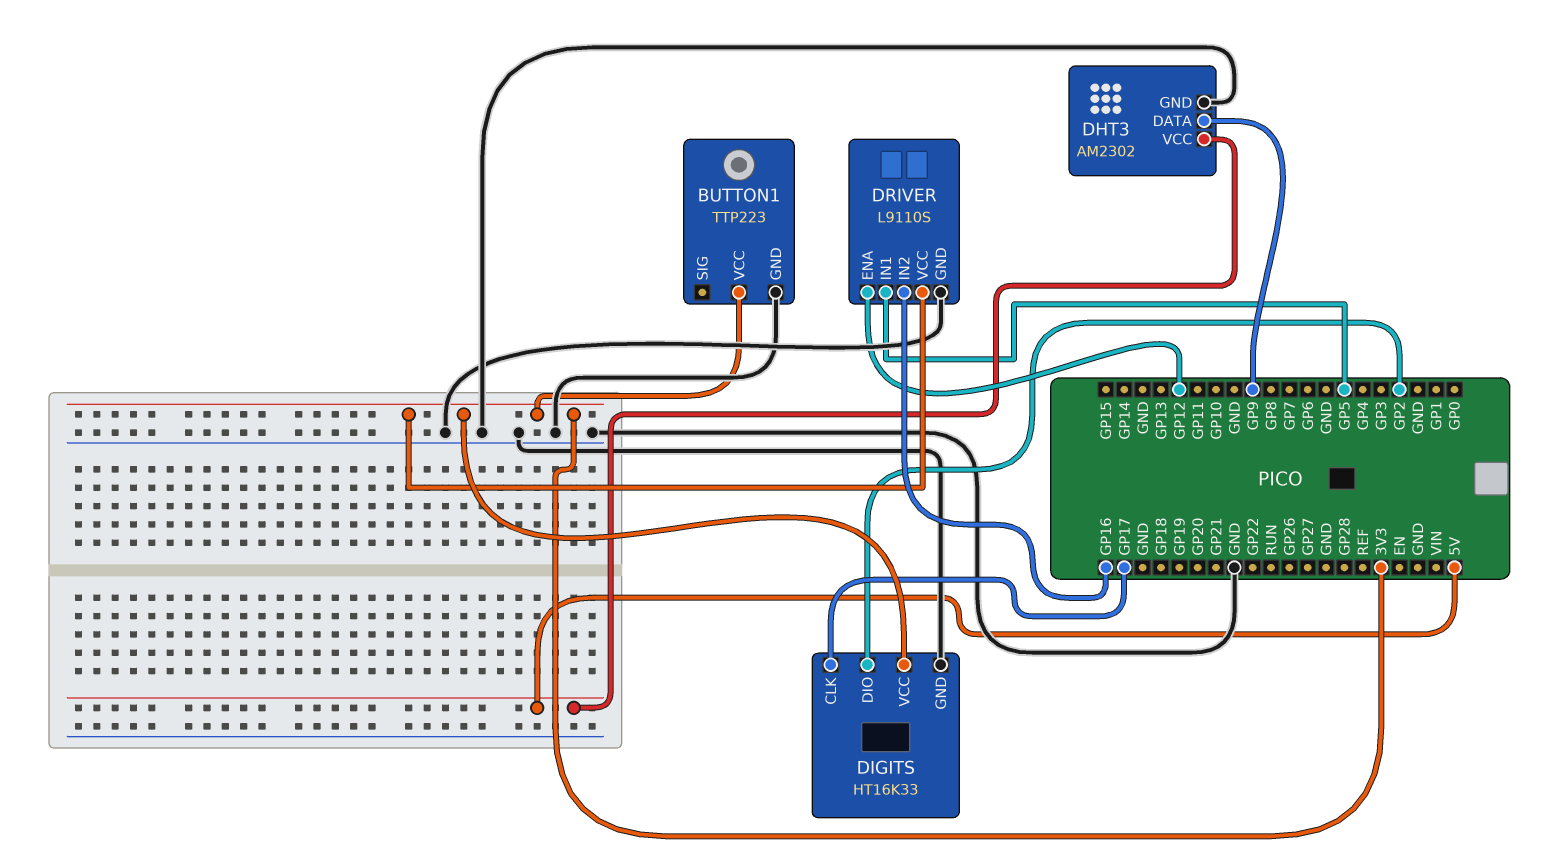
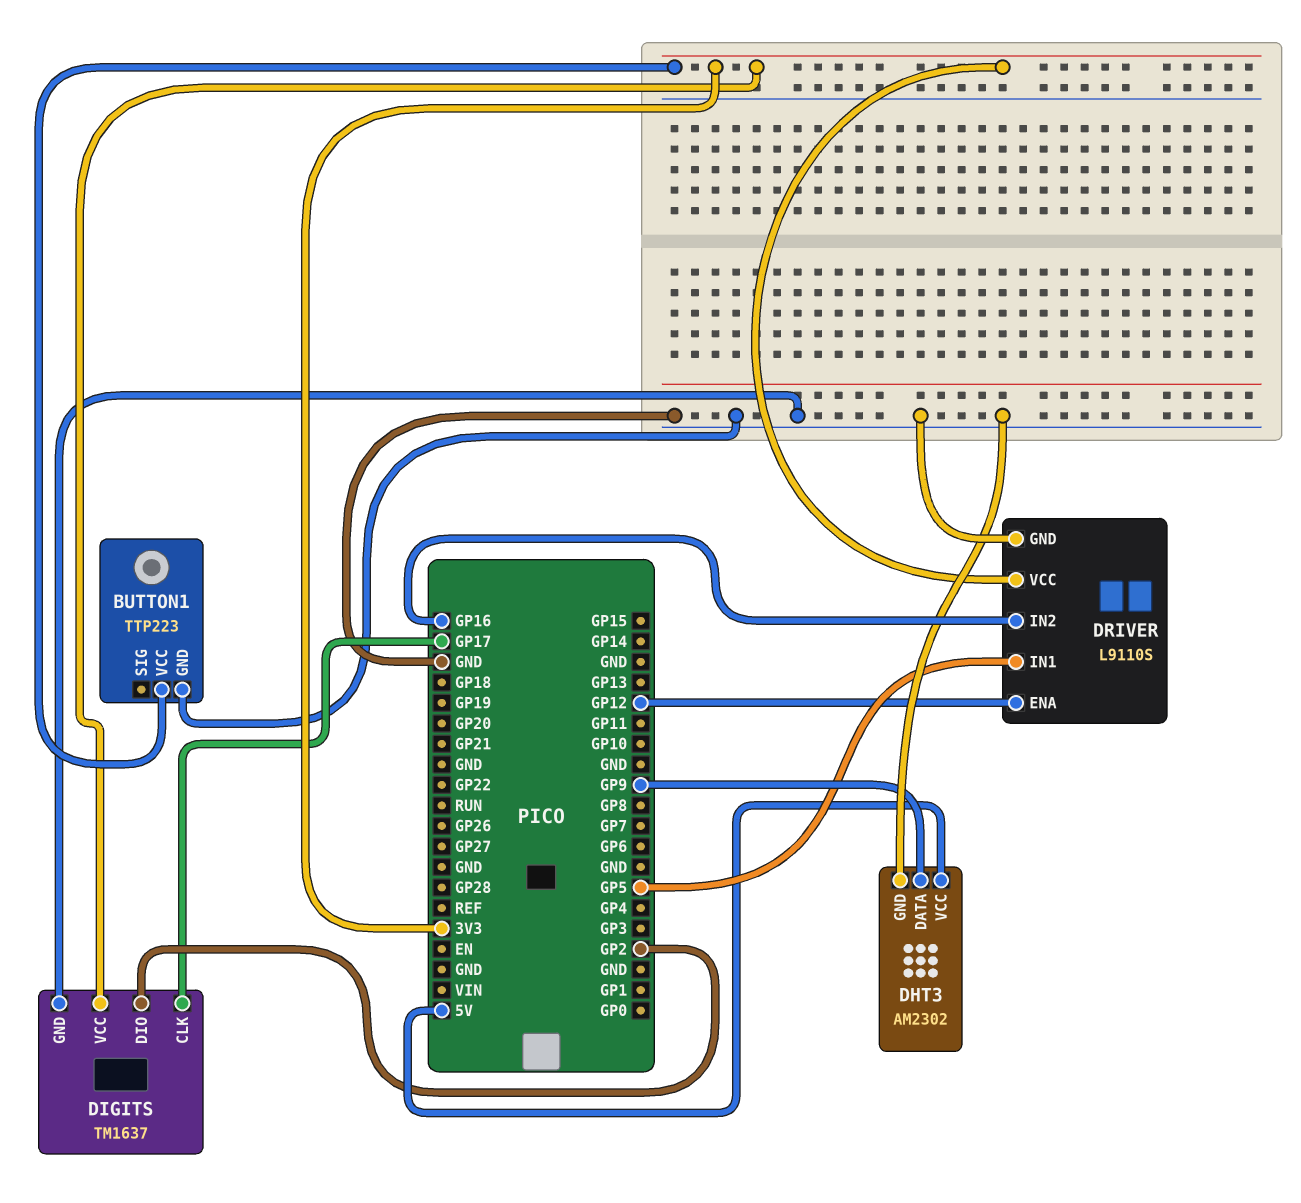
DIGITS: HT16K33 -> TM1637

